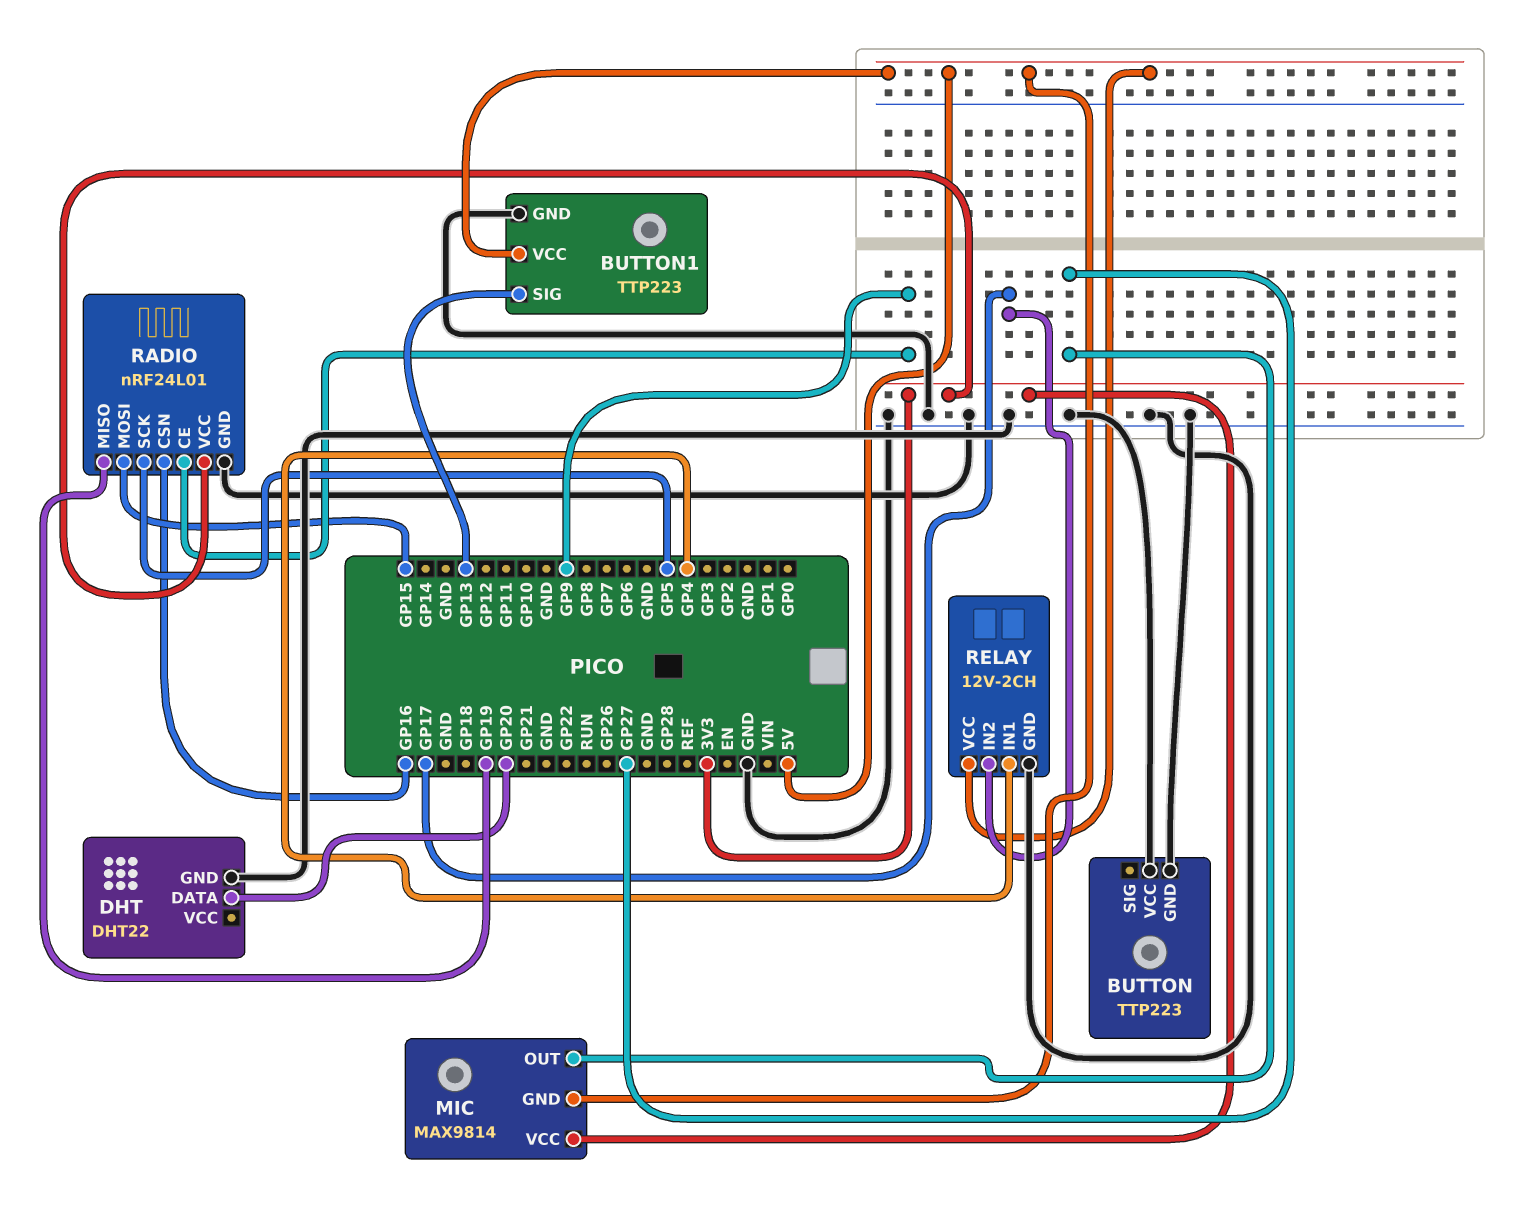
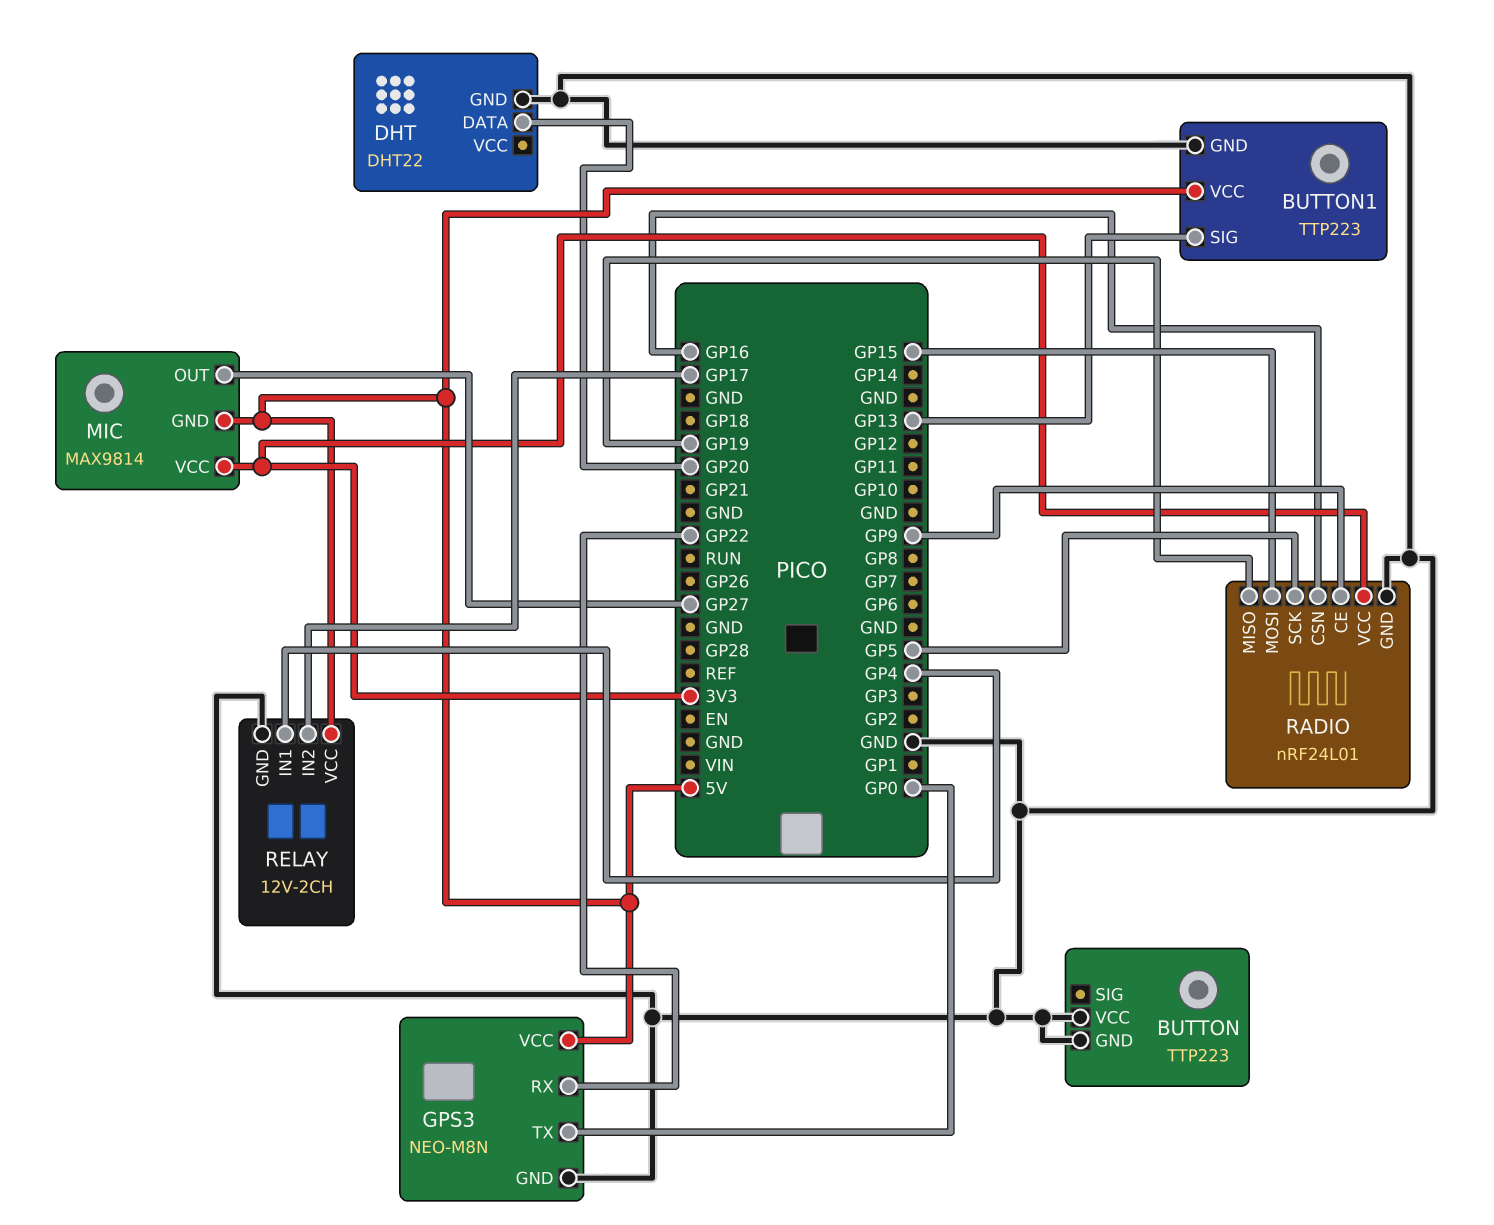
GPS3: none -> NEO-M8N
GPS3 pin GND: none -> GND
GPS3 pin RX: none -> GP22
GPS3 pin TX: none -> GP0
GPS3 pin VCC: none -> 5V

